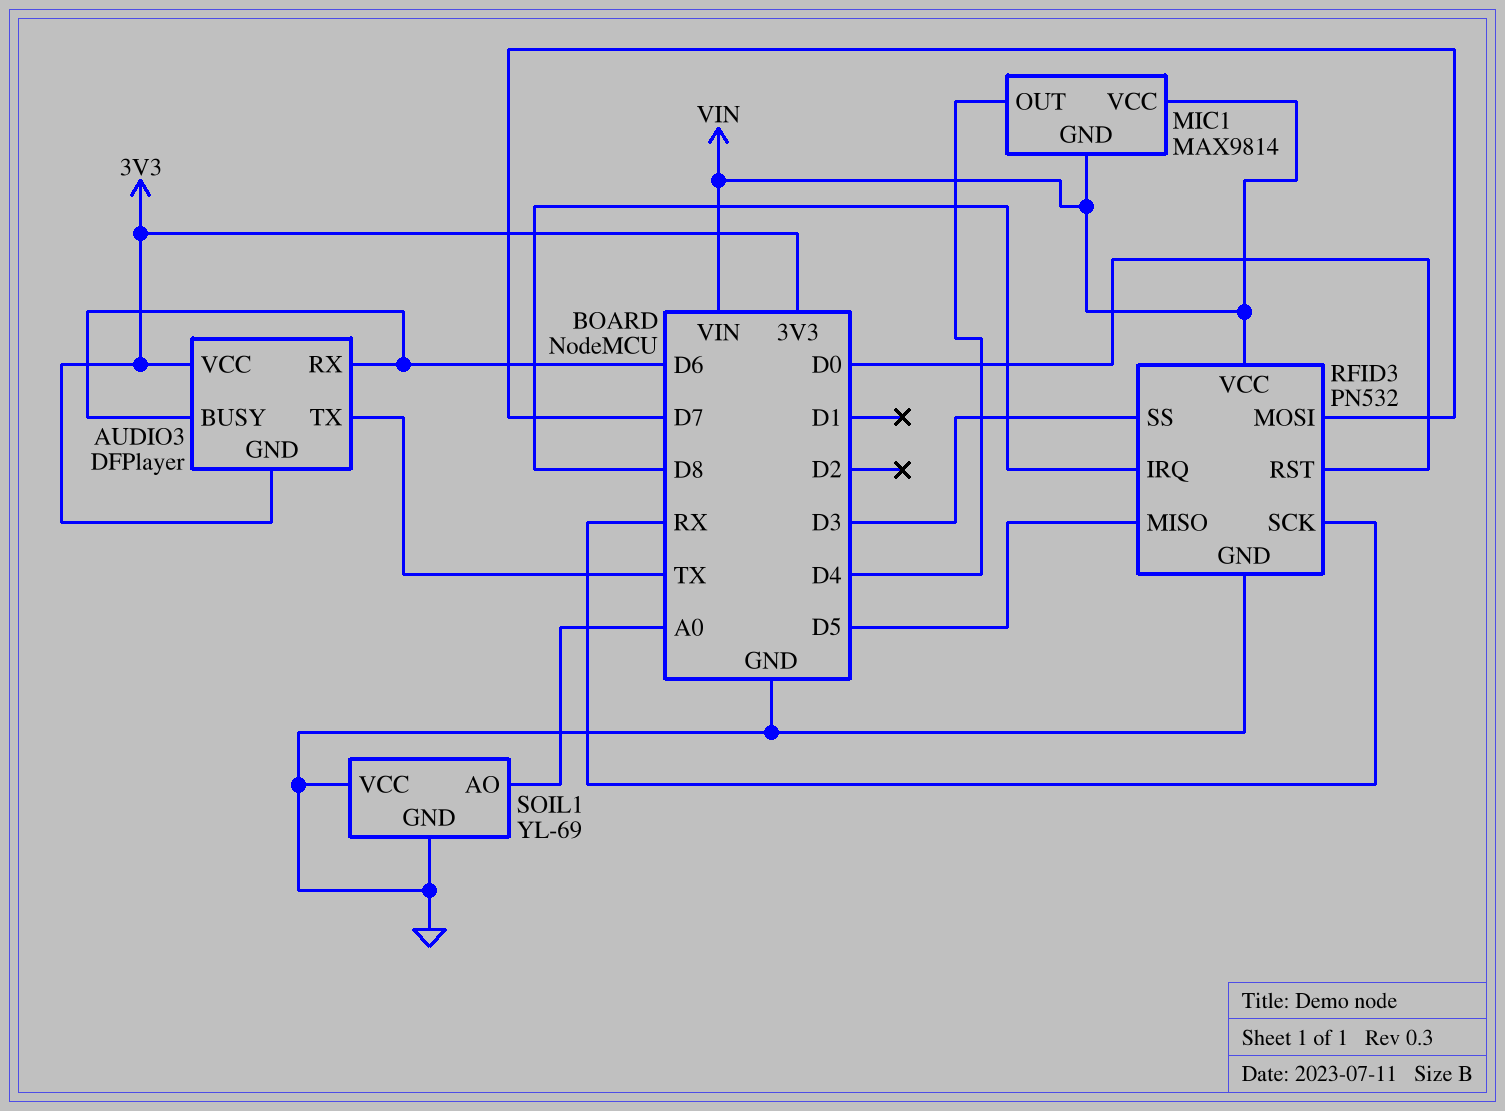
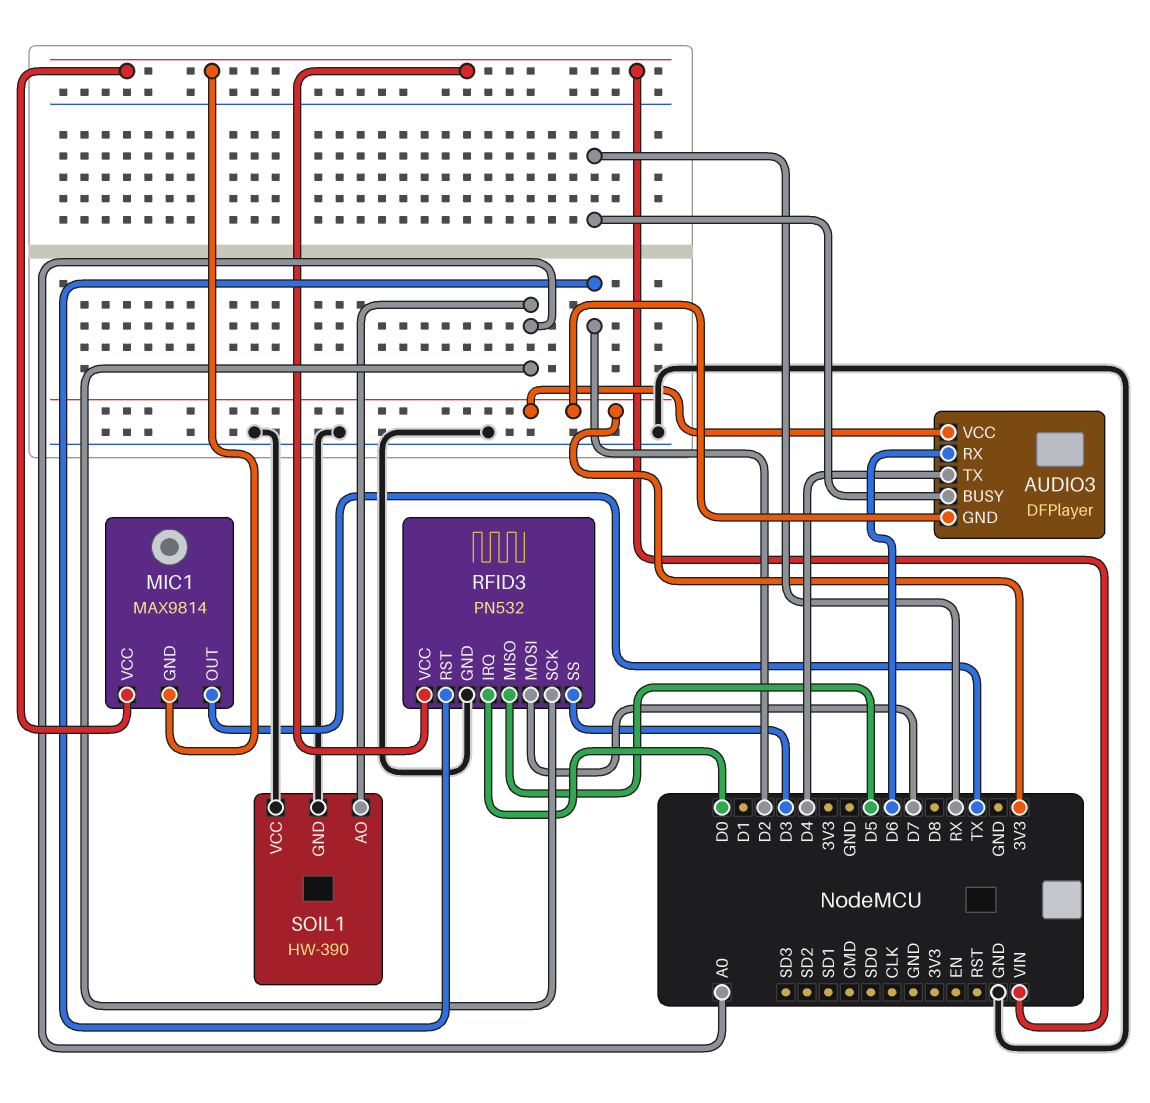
AUDIO3 pin BUSY: D6 -> RX
AUDIO3 pin TX: TX -> D4
MIC1 pin OUT: D4 -> TX
RFID3 pin IRQ: D8 -> D0
RFID3 pin RST: D0 -> D2
RFID3 pin SCK: RX -> A0
SOIL1: YL-69 -> HW-390

